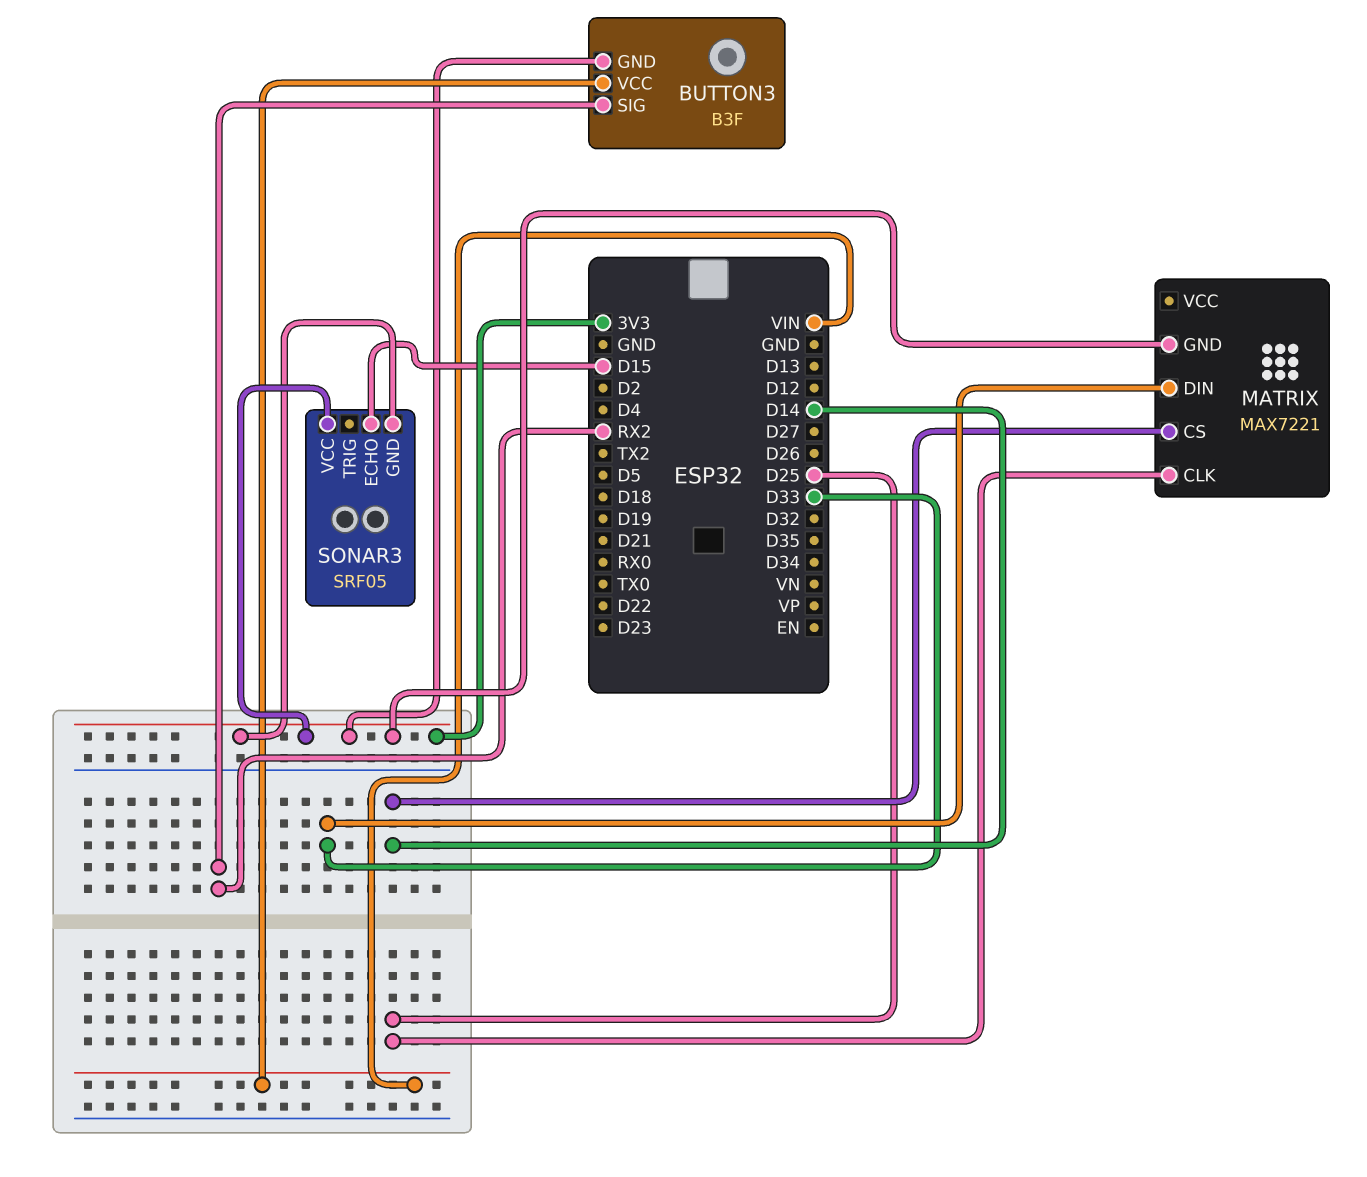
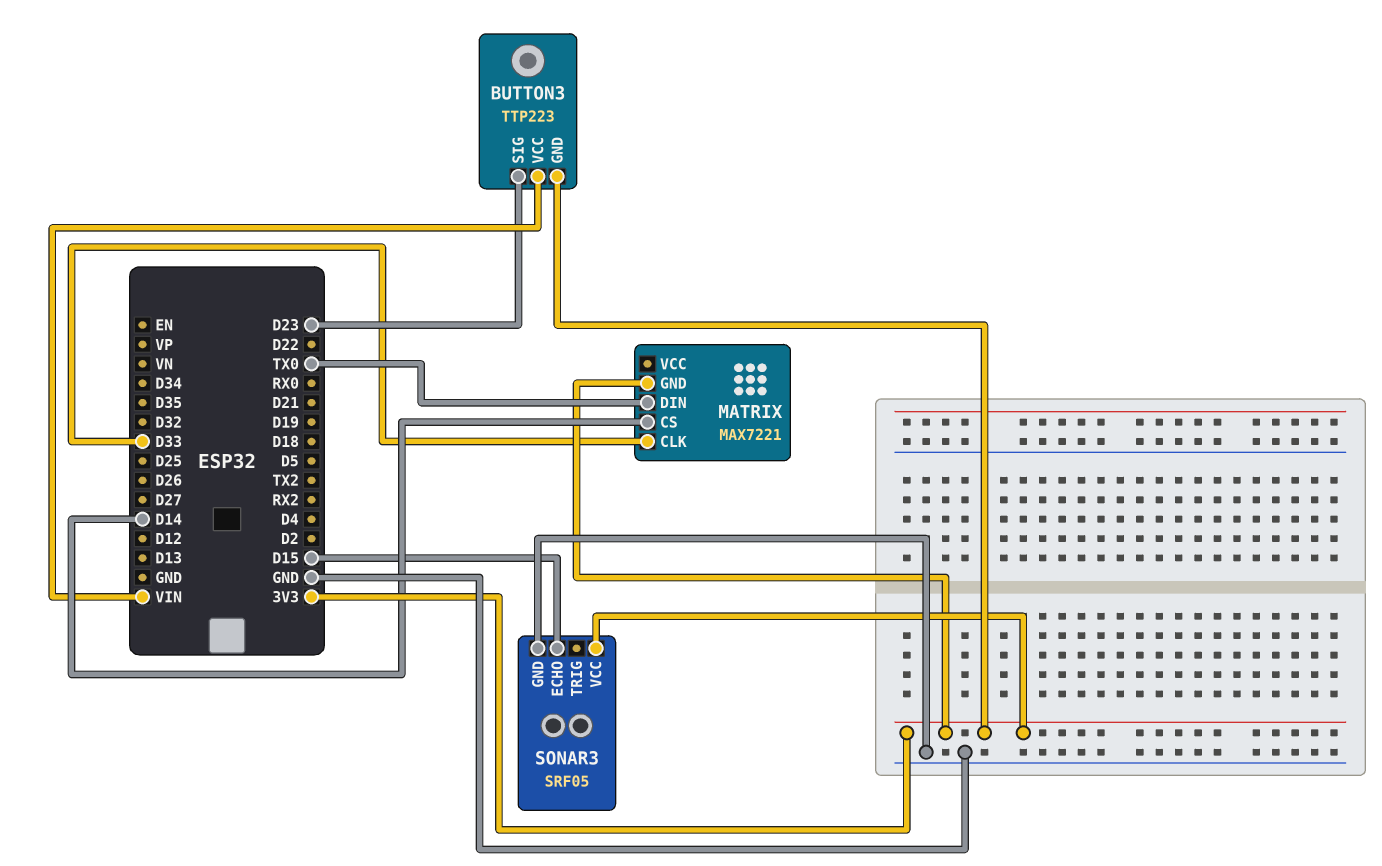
BUTTON3: B3F -> TTP223
BUTTON3 pin SIG: RX2 -> D23
MATRIX pin CLK: D25 -> D33
MATRIX pin DIN: D33 -> TX0
SONAR3 pin GND: 3V3 -> GND

